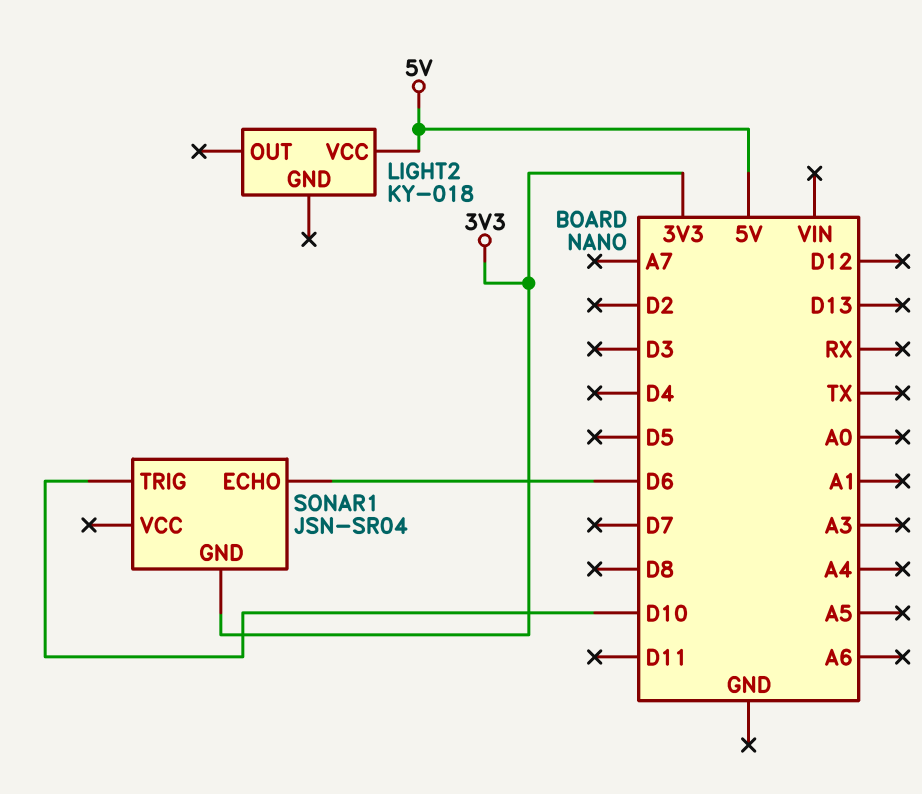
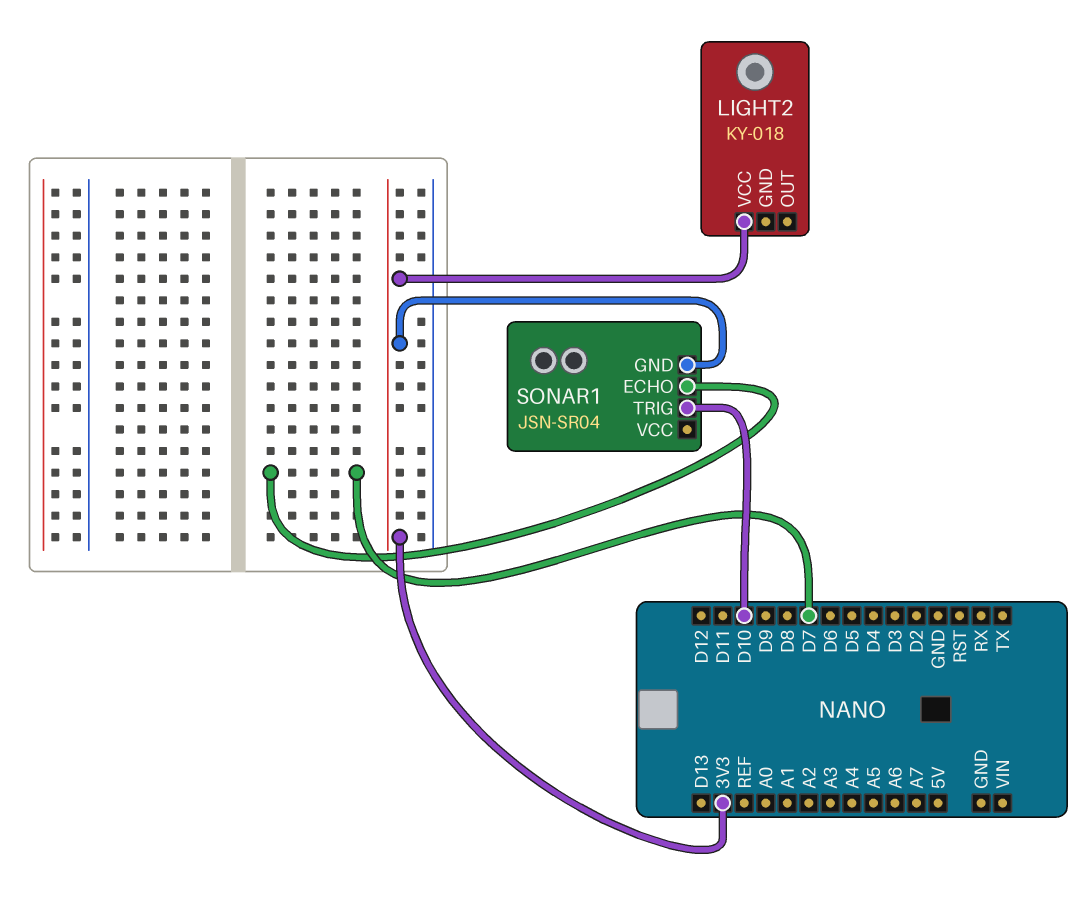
LIGHT2 pin VCC: 5V -> 3V3
SONAR1 pin ECHO: D6 -> D7

